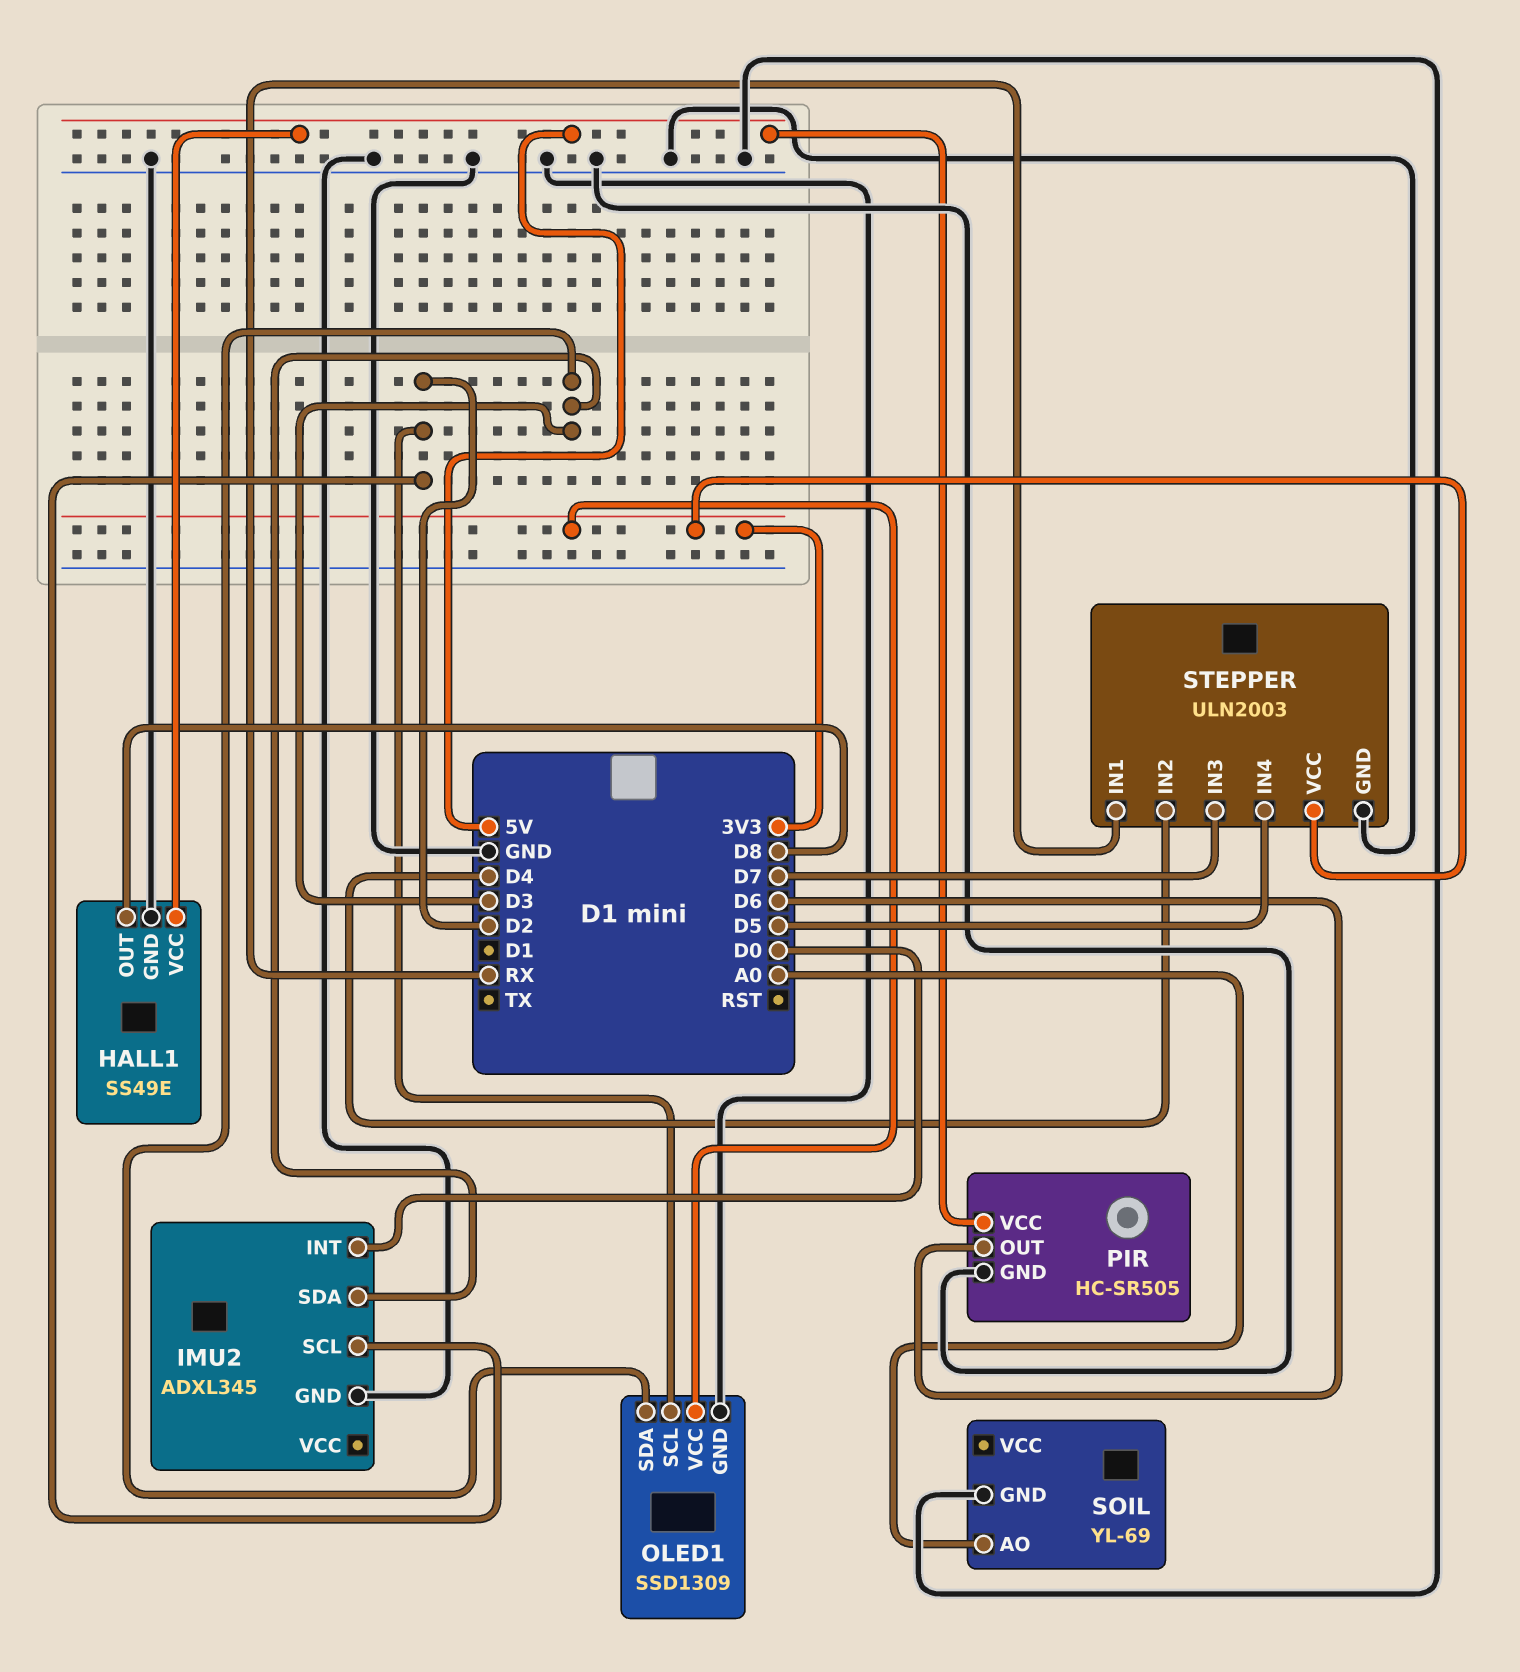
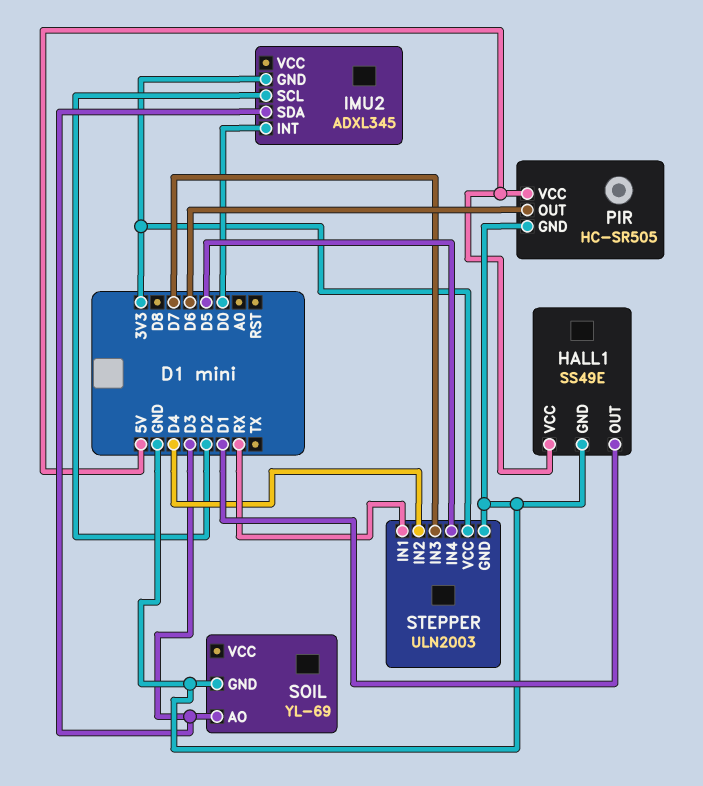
HALL1 pin OUT: D8 -> D1
IMU2 pin GND: GND -> 3V3
OLED1: SSD1309 -> none
OLED1 pin GND: GND -> none
OLED1 pin SCL: D2 -> none
OLED1 pin SDA: D3 -> none
OLED1 pin VCC: 3V3 -> none
SOIL pin AO: A0 -> D3

